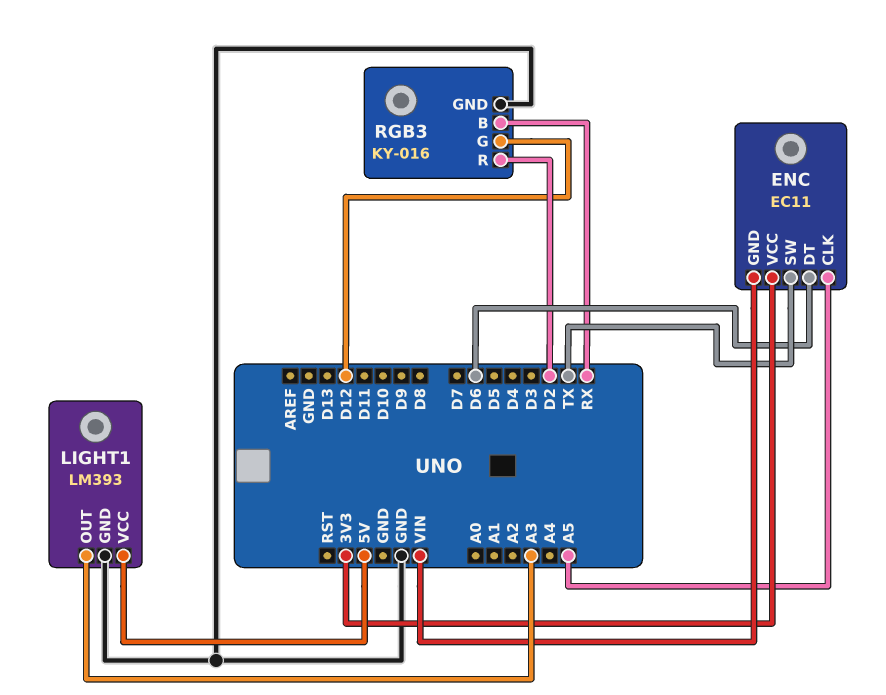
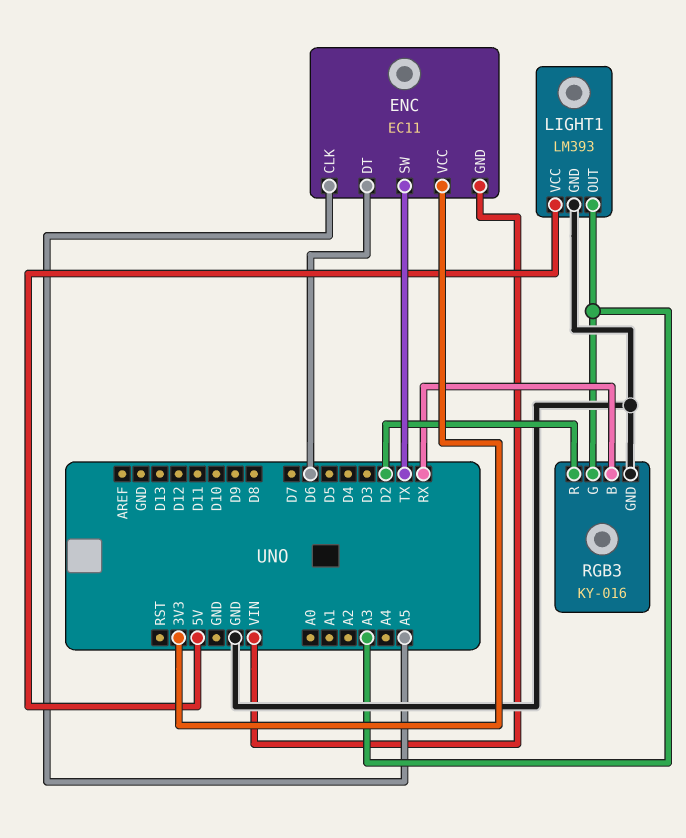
RGB3 pin G: D12 -> A3

